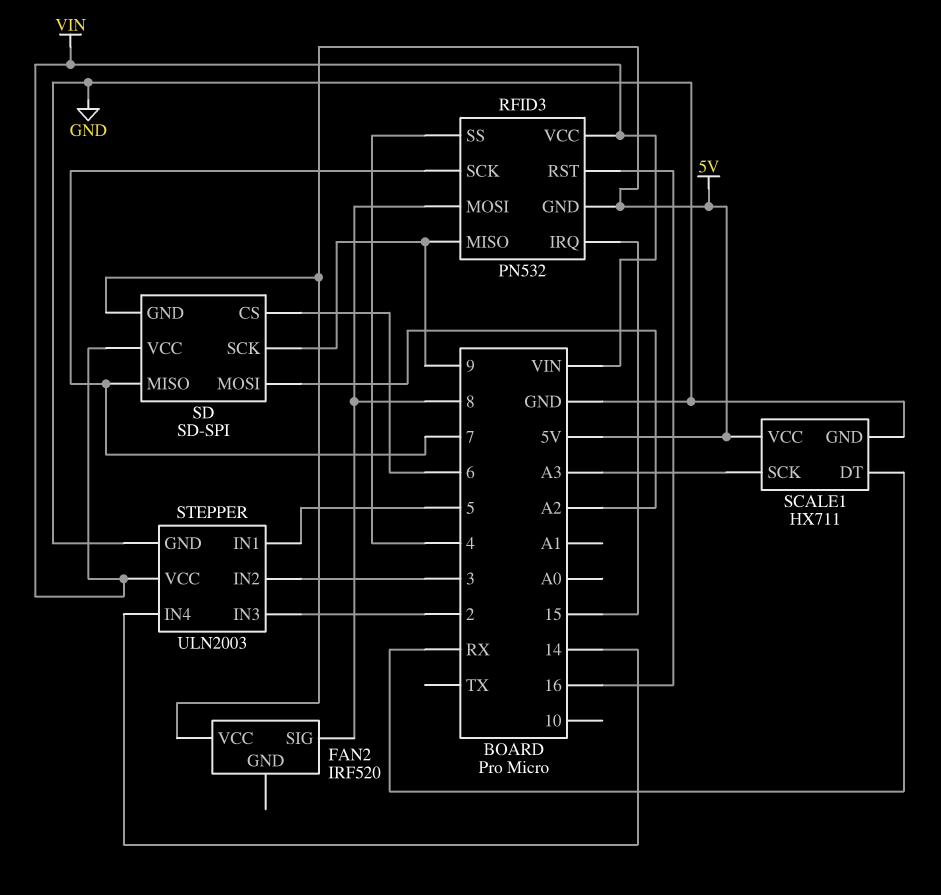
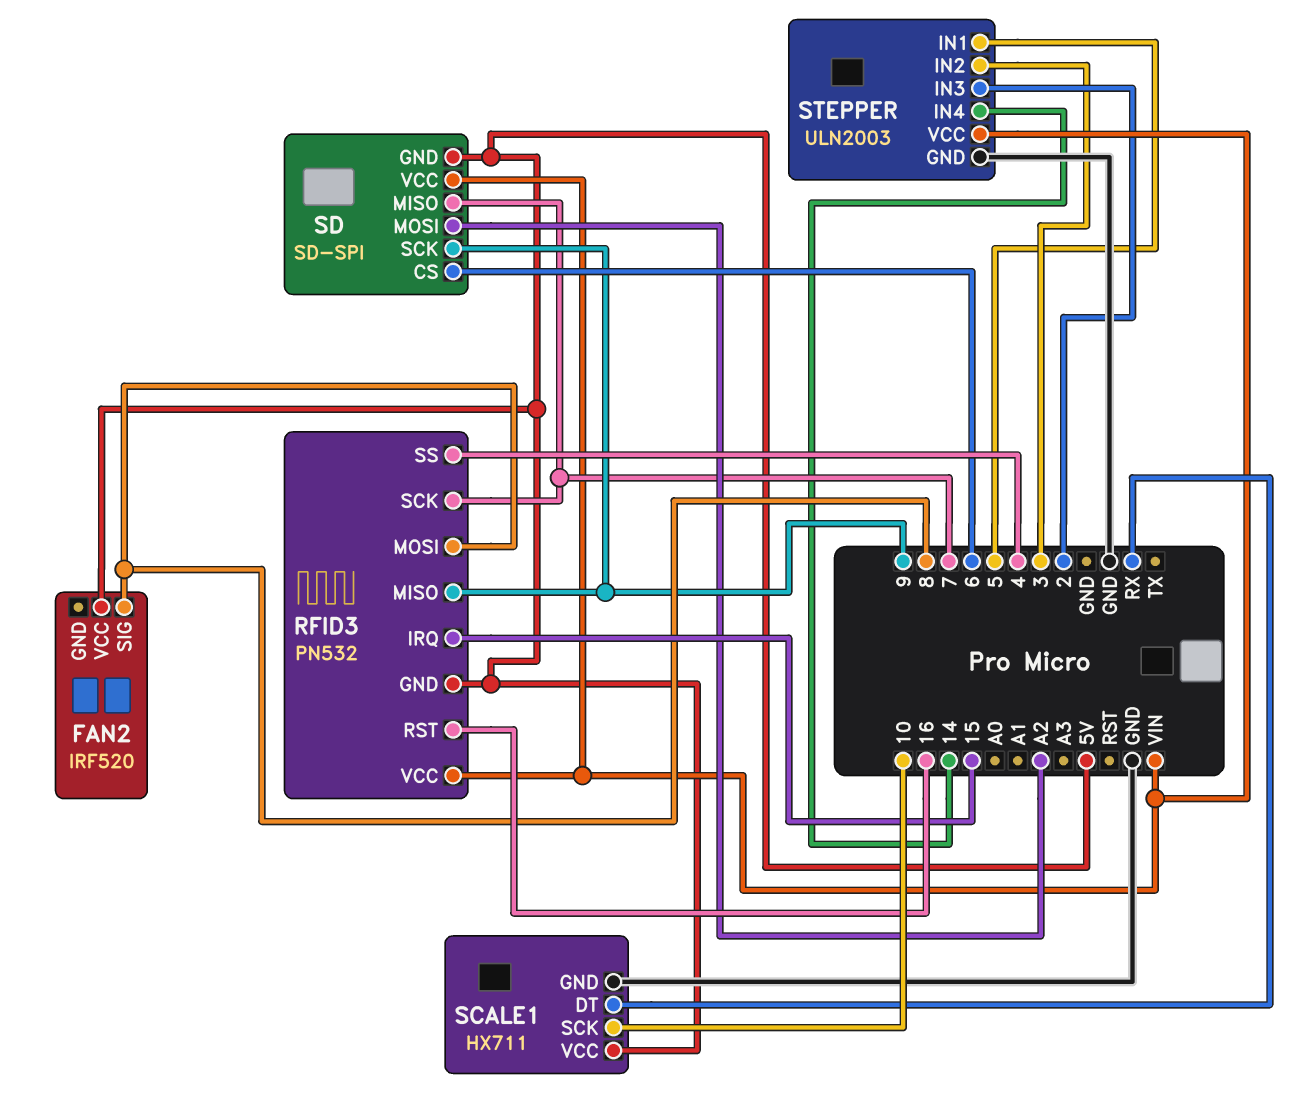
SCALE1 pin SCK: A3 -> 10

